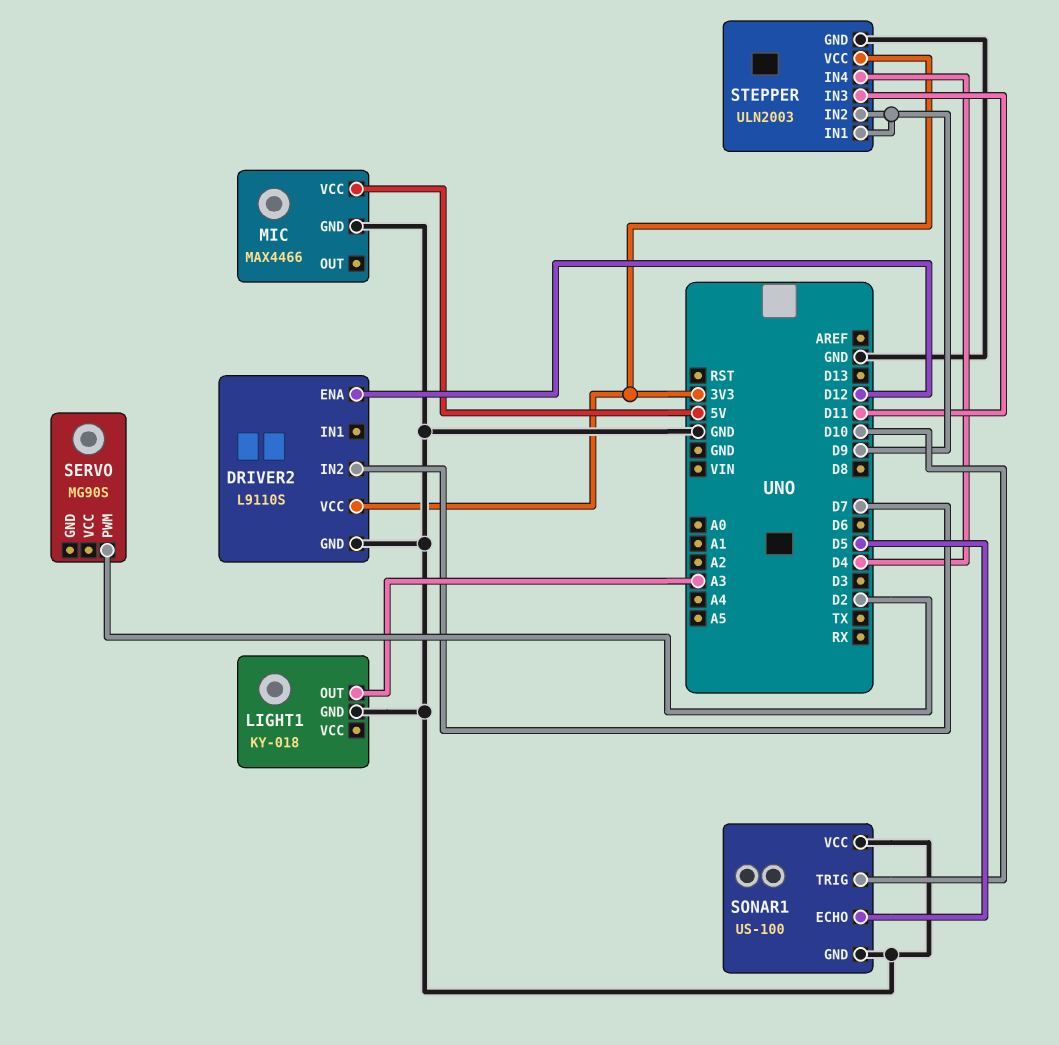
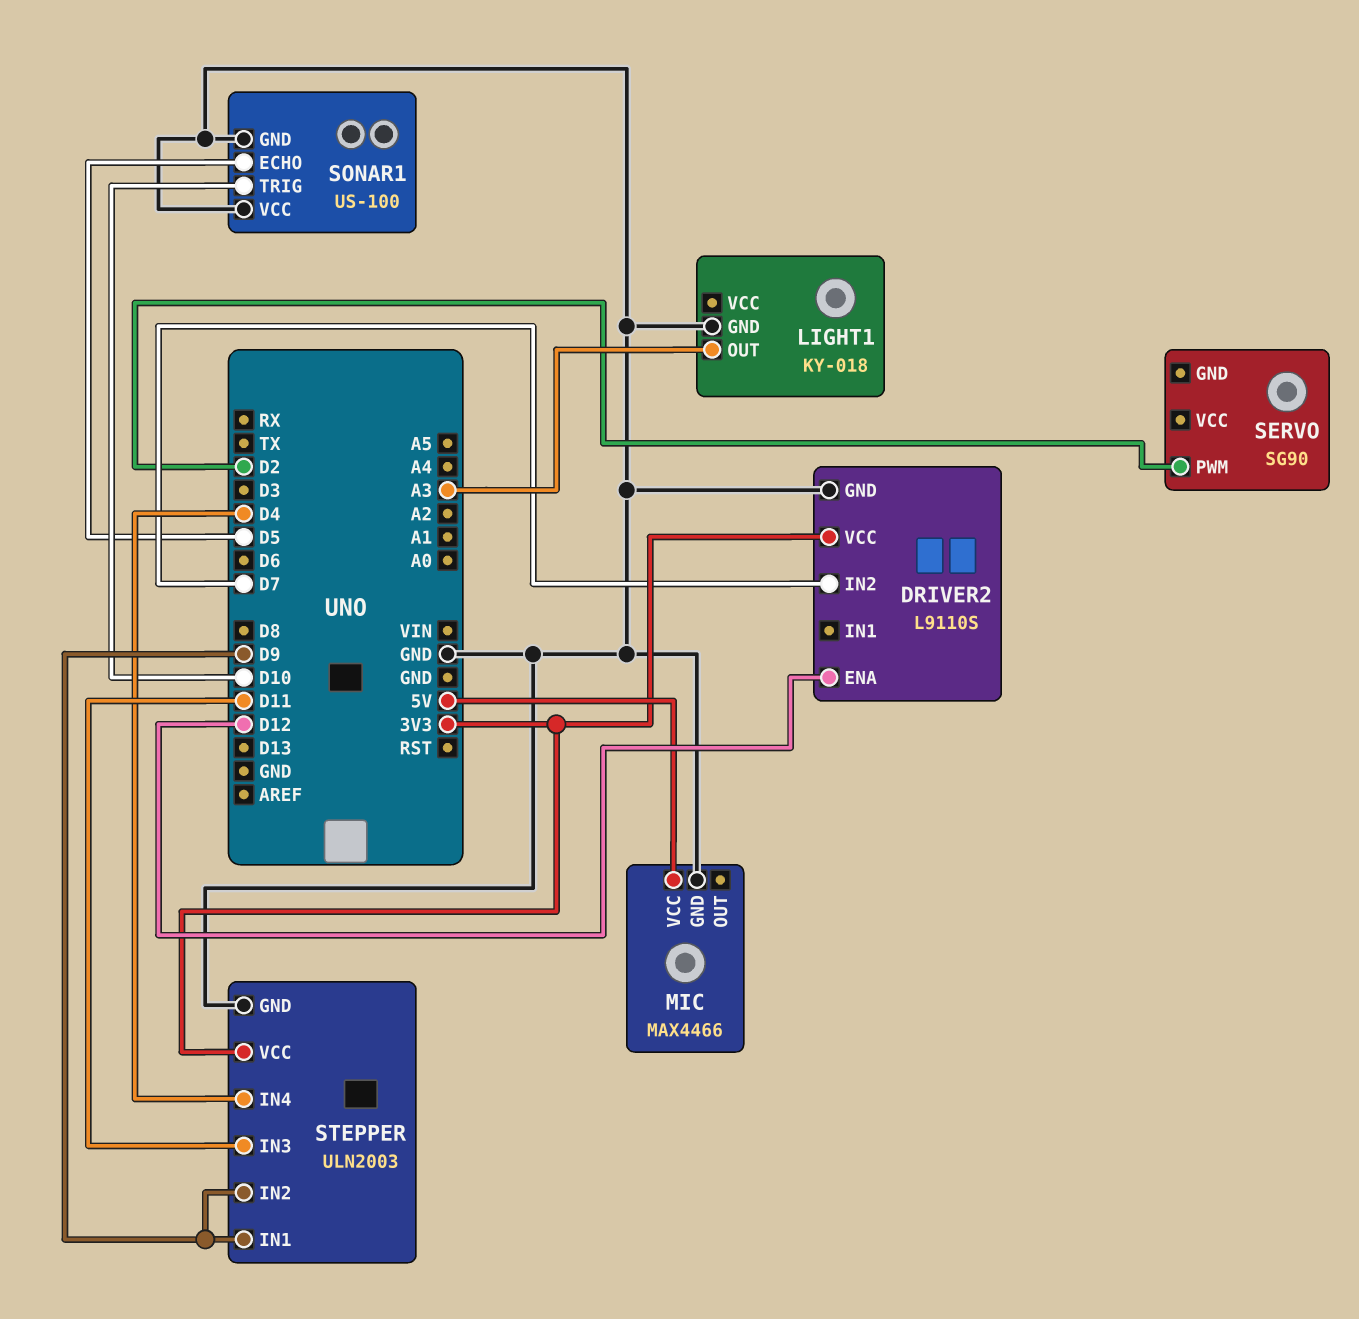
SERVO: MG90S -> SG90

